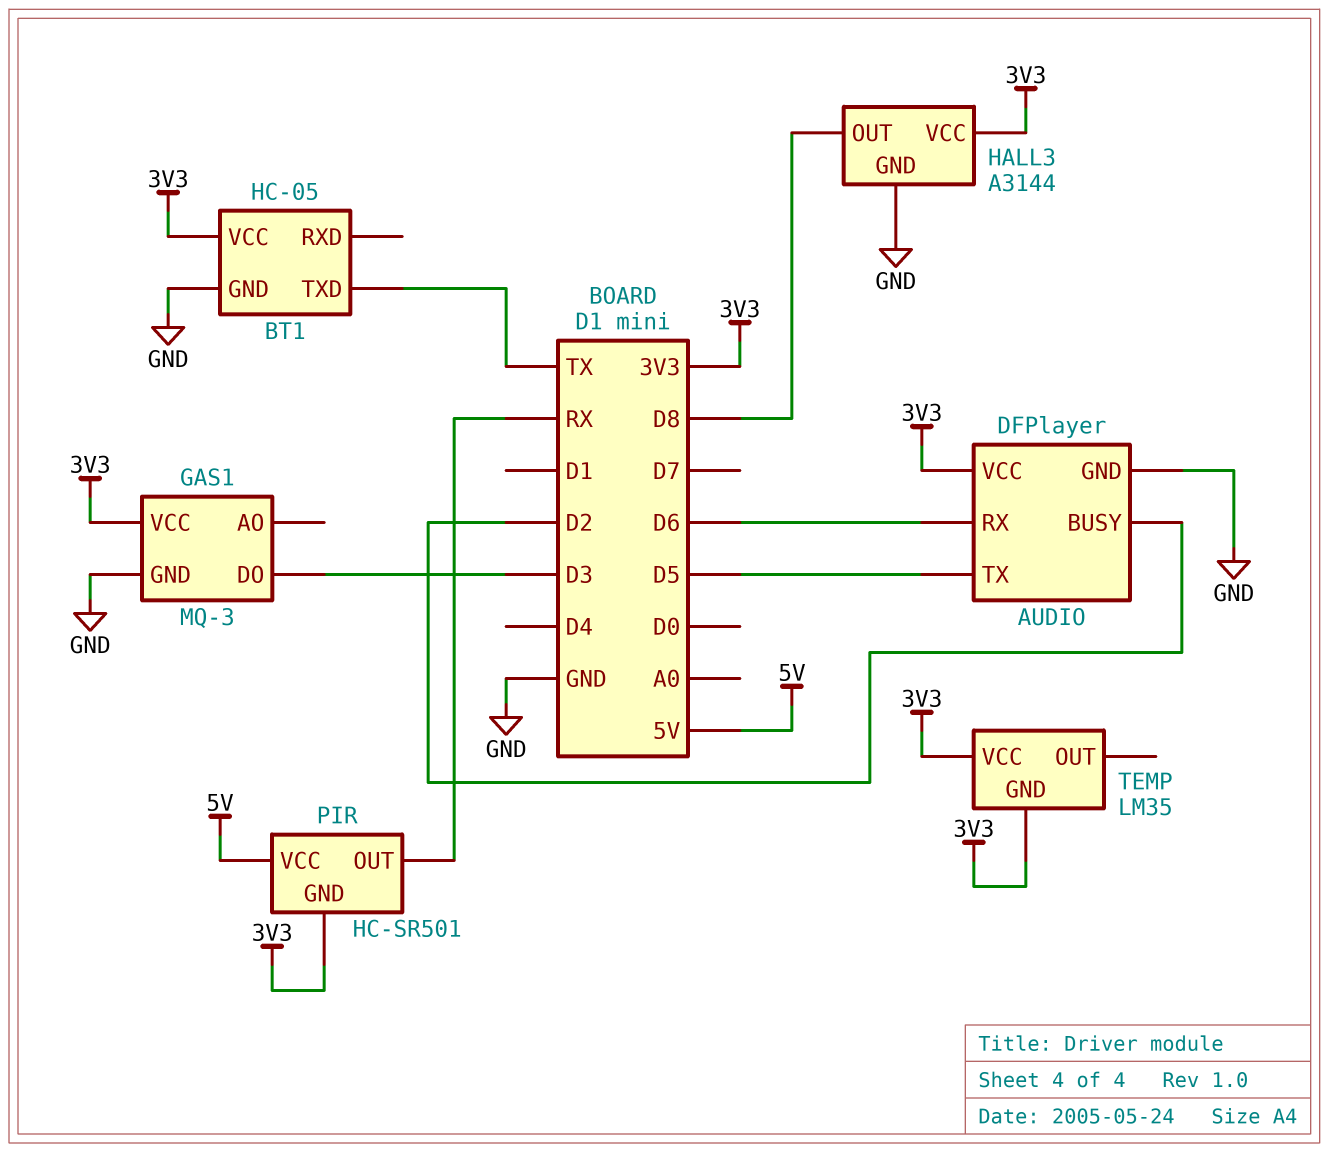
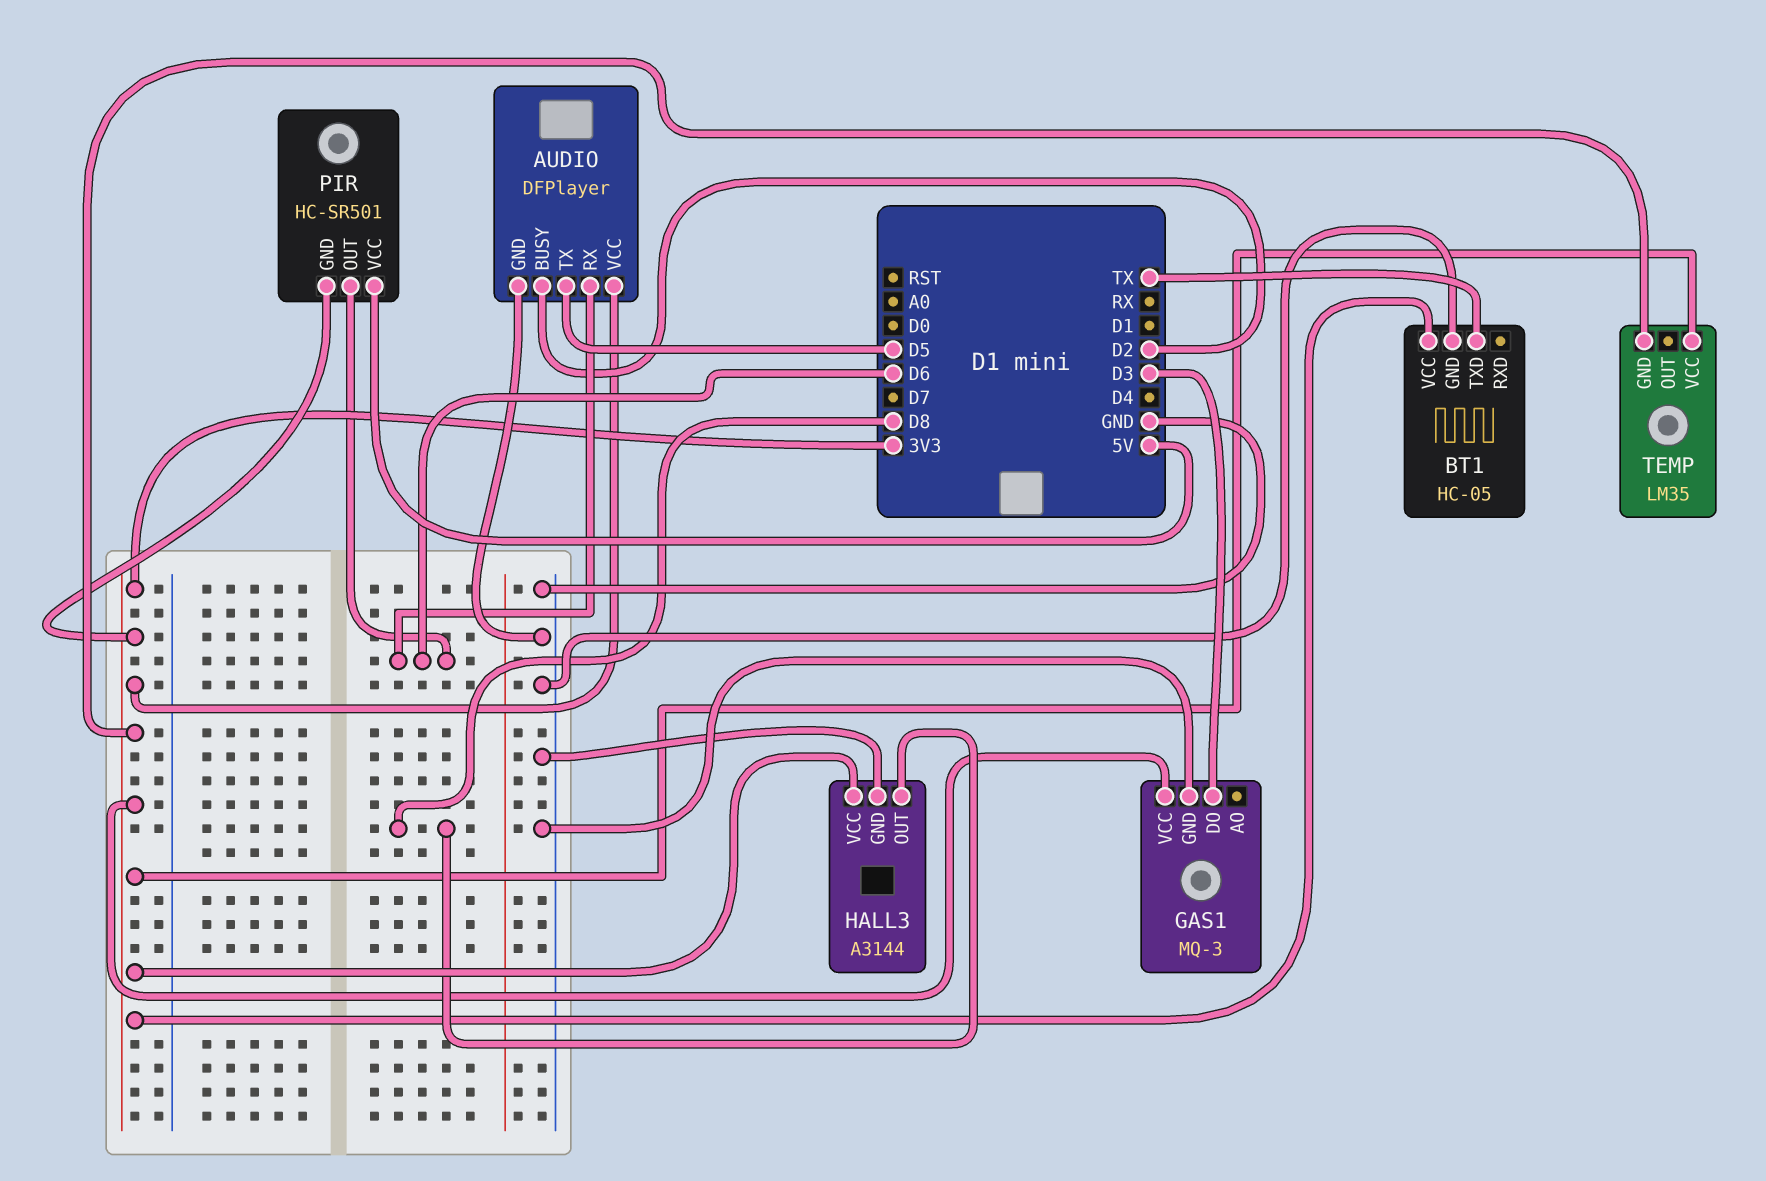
PIR pin OUT: RX -> D6

